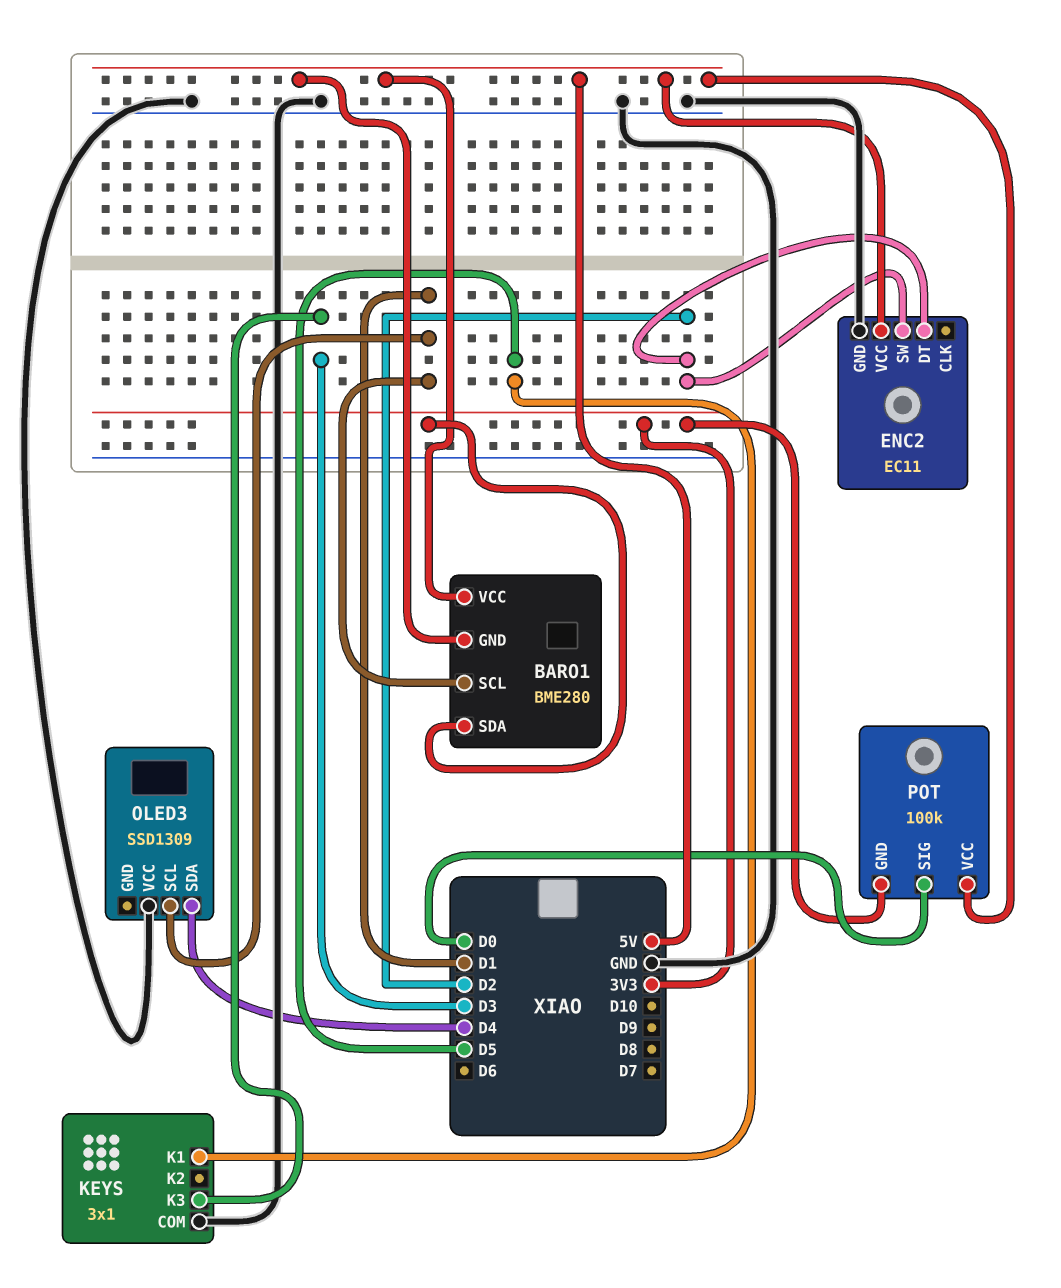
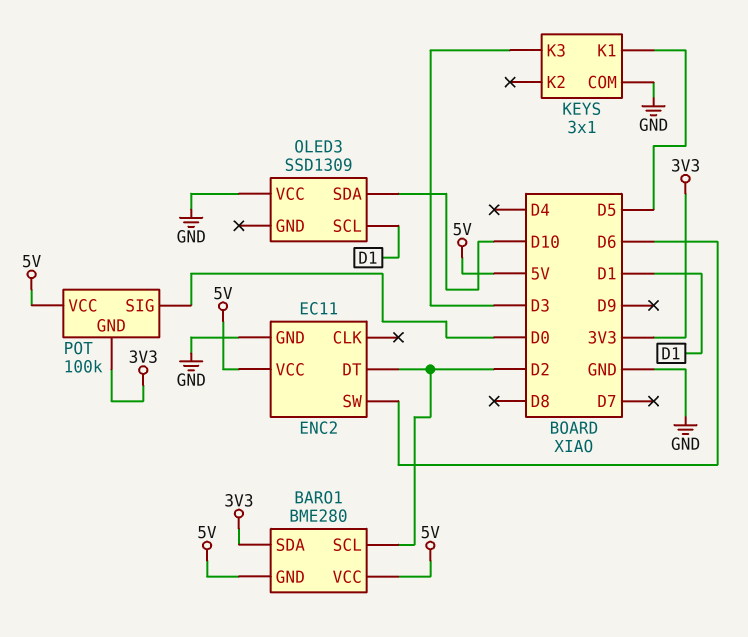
BARO1 pin SCL: D1 -> D2
ENC2 pin SW: D2 -> D6
OLED3 pin SDA: D4 -> D10

